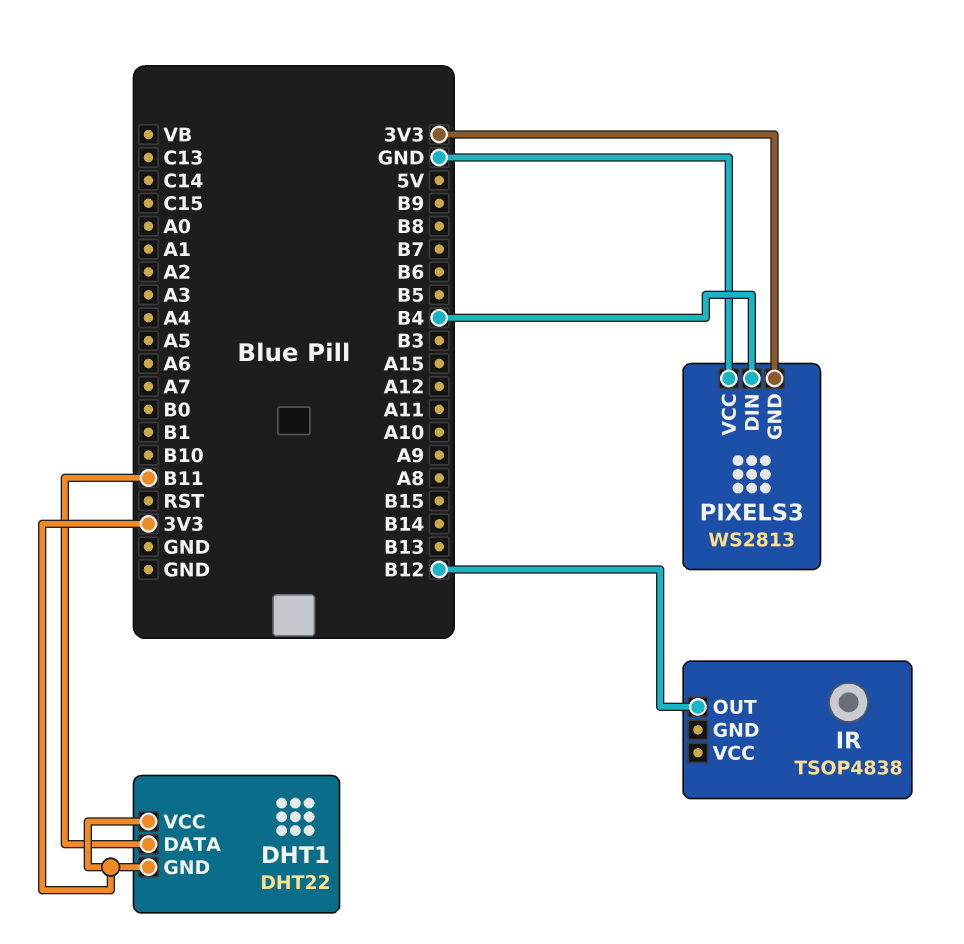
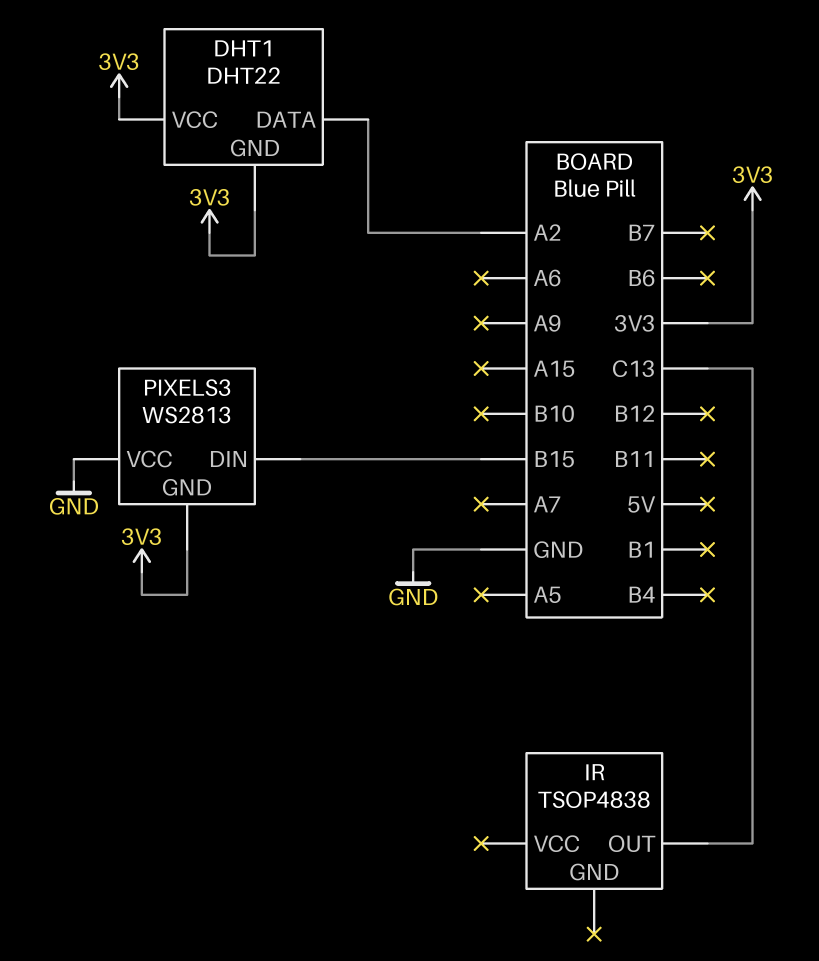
DHT1 pin DATA: B11 -> A2
IR pin OUT: B12 -> C13
PIXELS3 pin DIN: B4 -> B15

